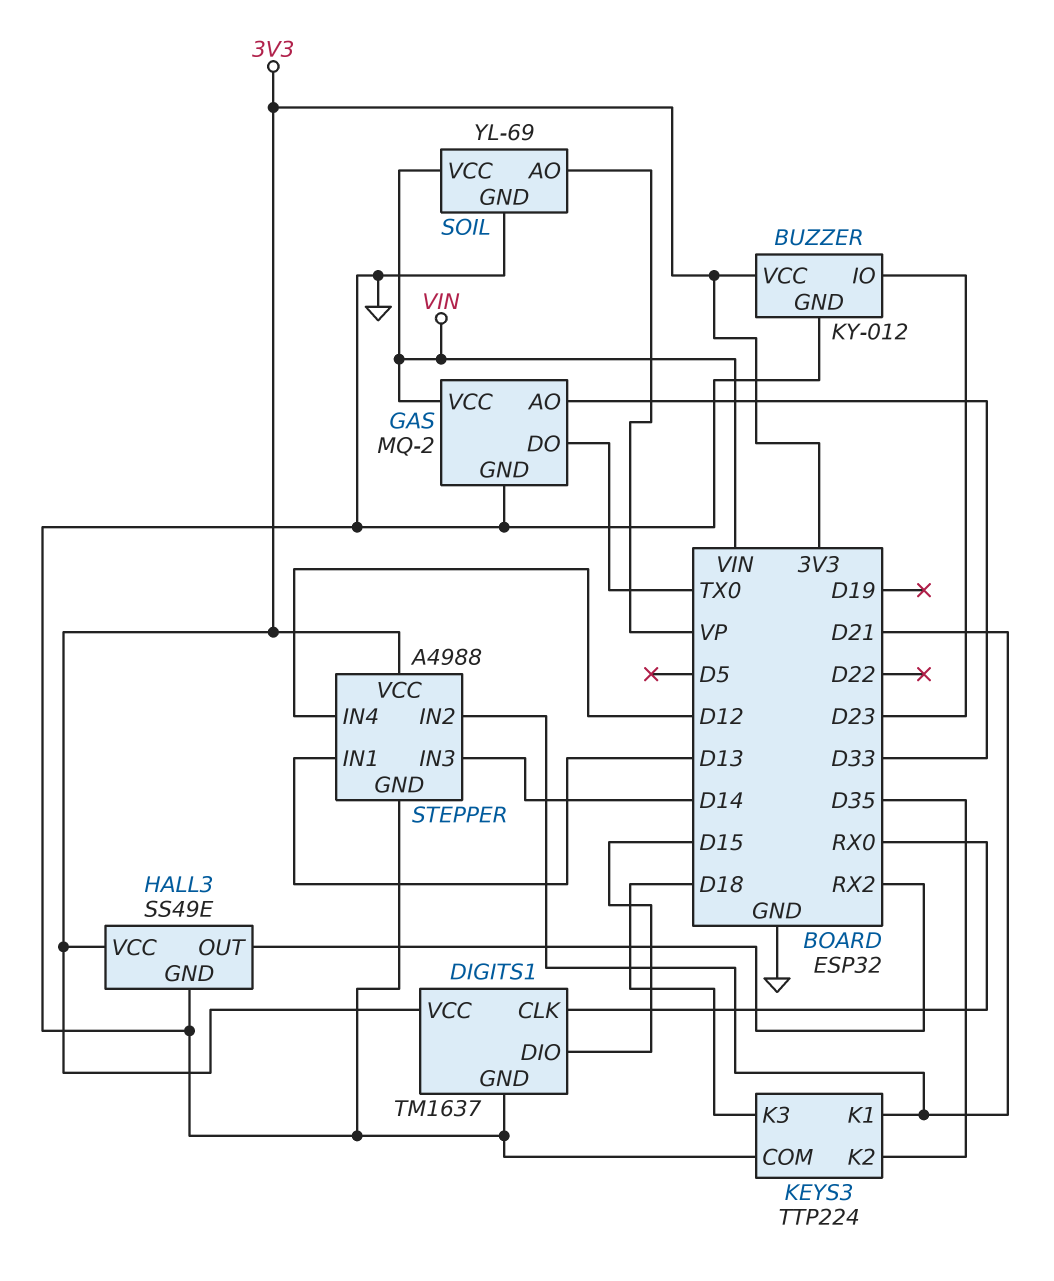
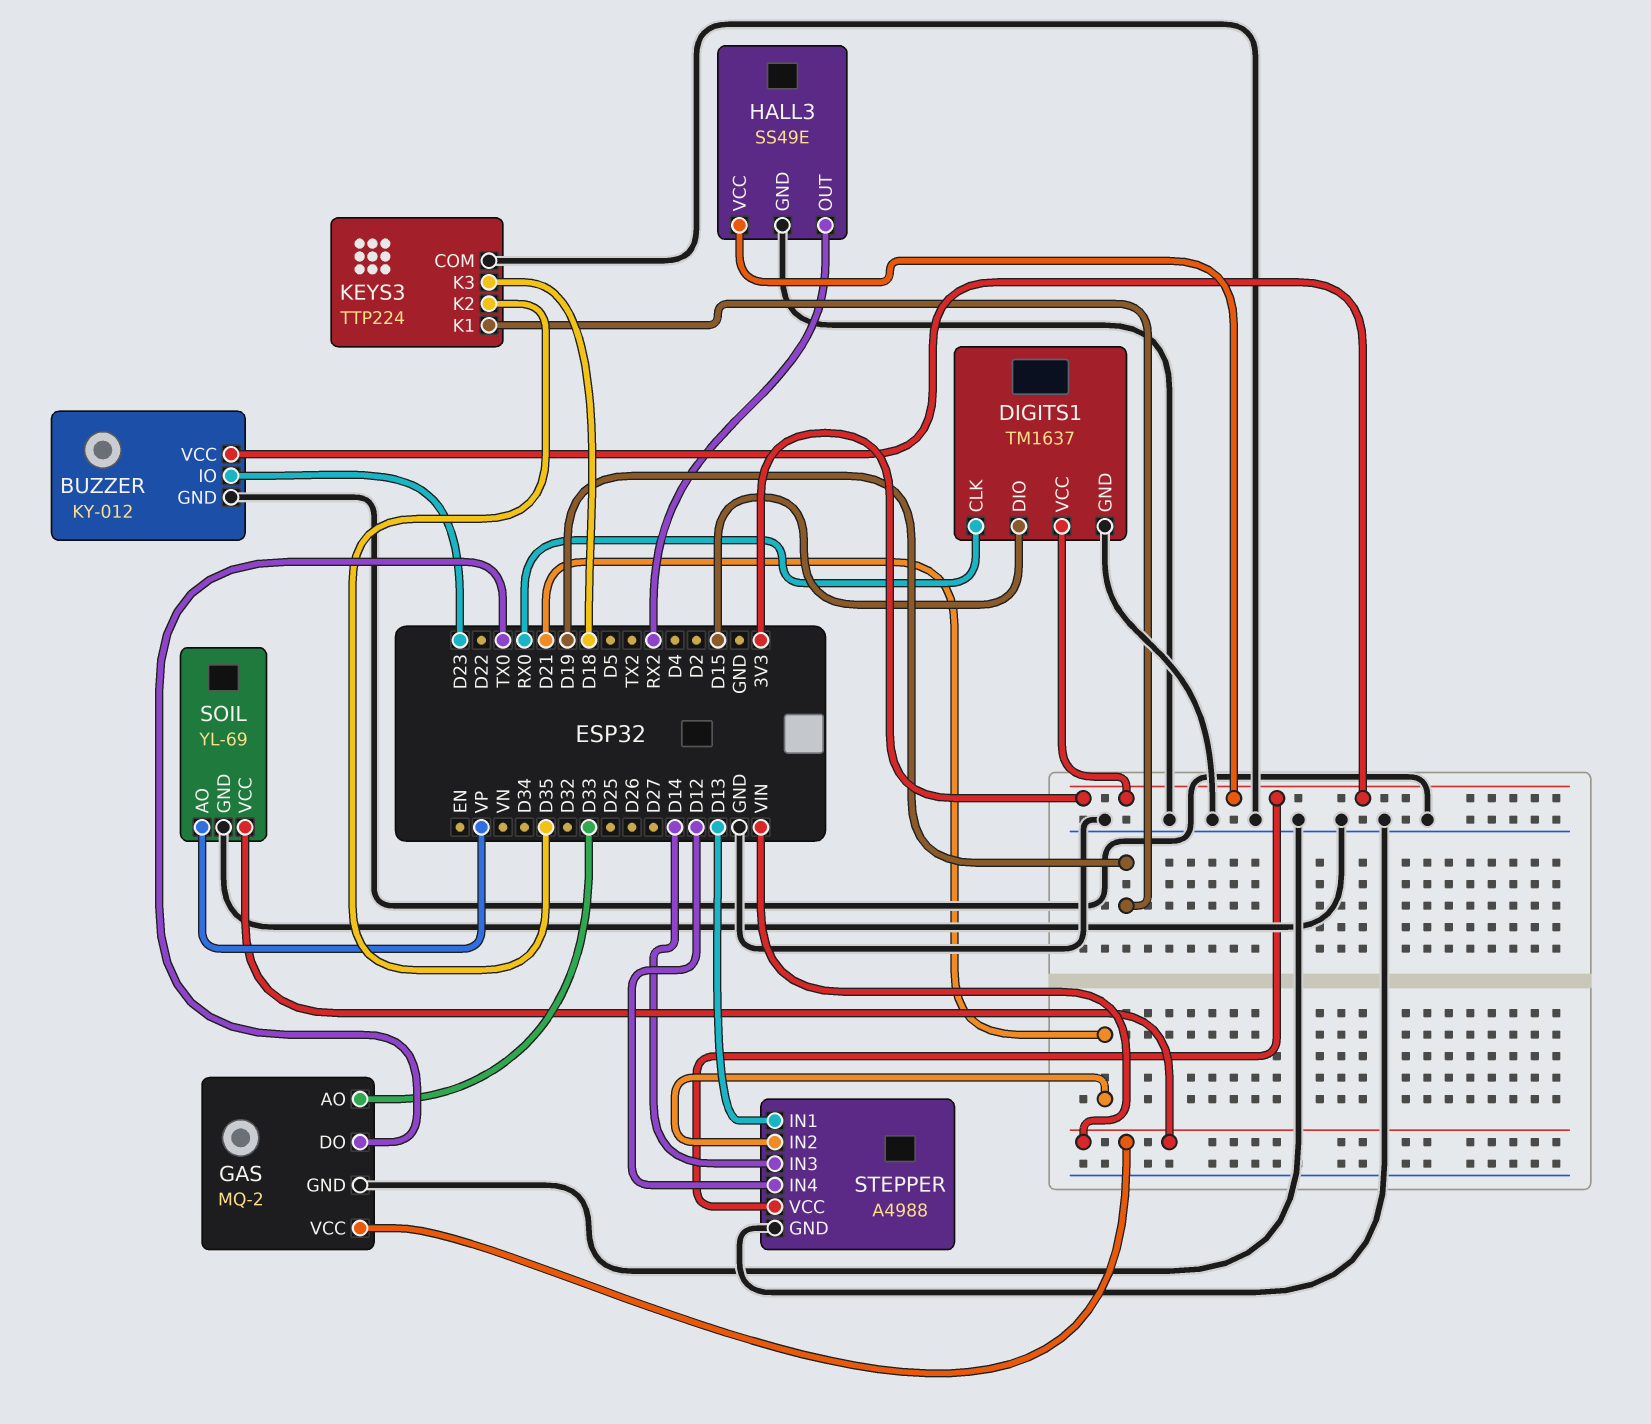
KEYS3 pin K1: D21 -> D19

